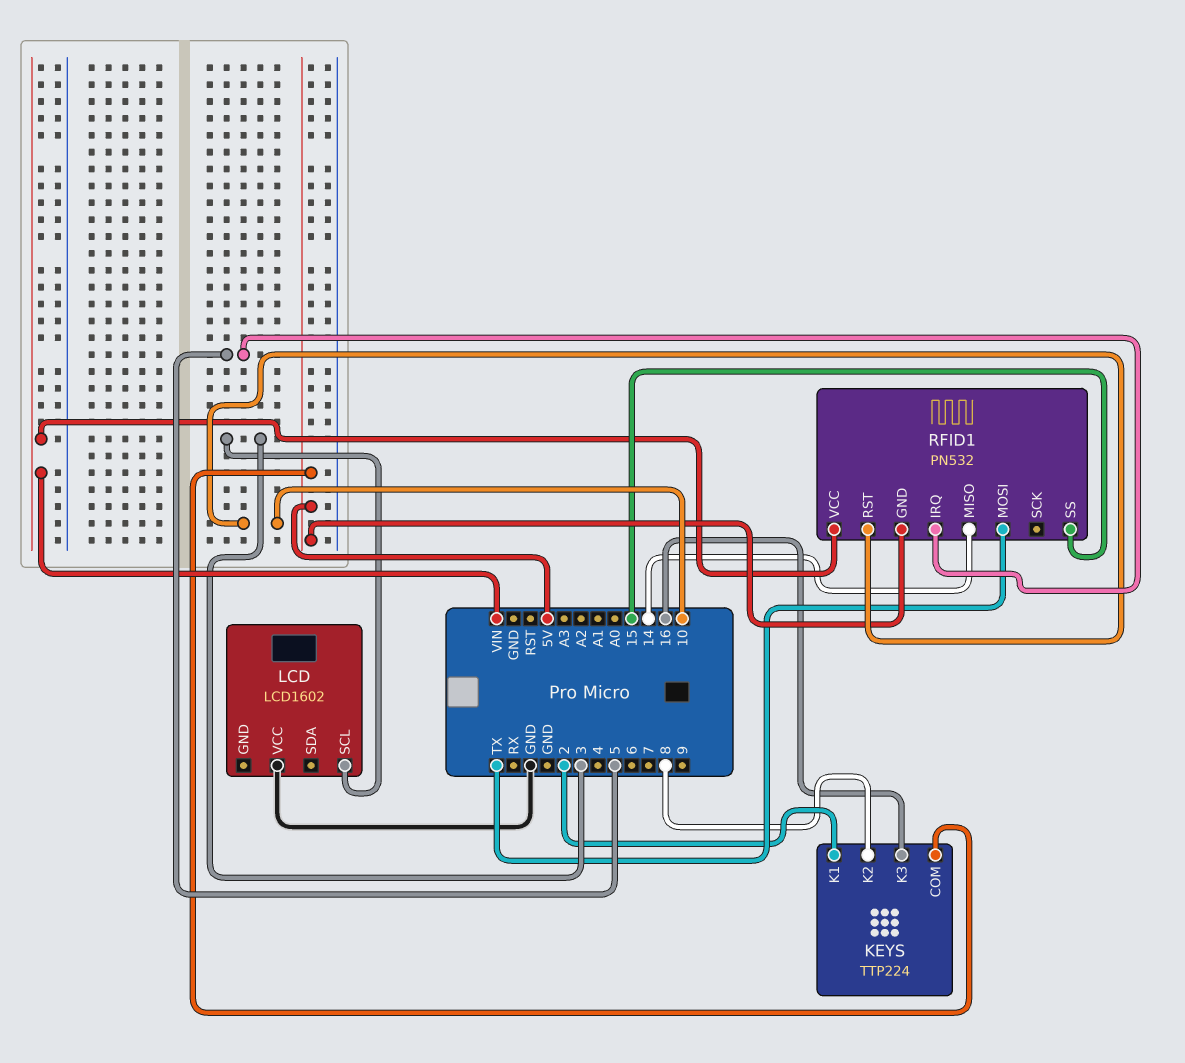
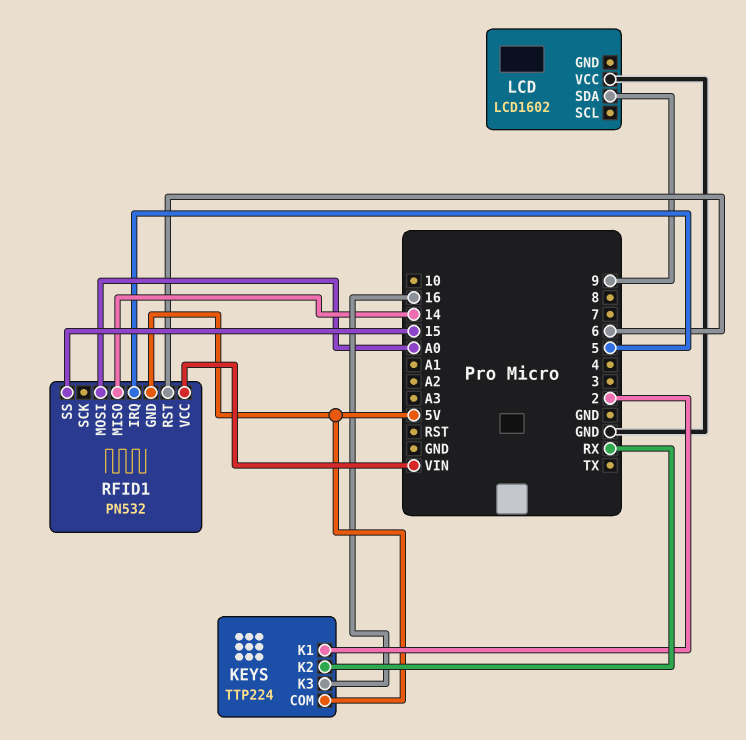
KEYS pin K2: 8 -> RX
LCD pin SCL: 3 -> none
LCD pin SDA: none -> 9
RFID1 pin MOSI: TX -> A0
RFID1 pin RST: 10 -> 6

